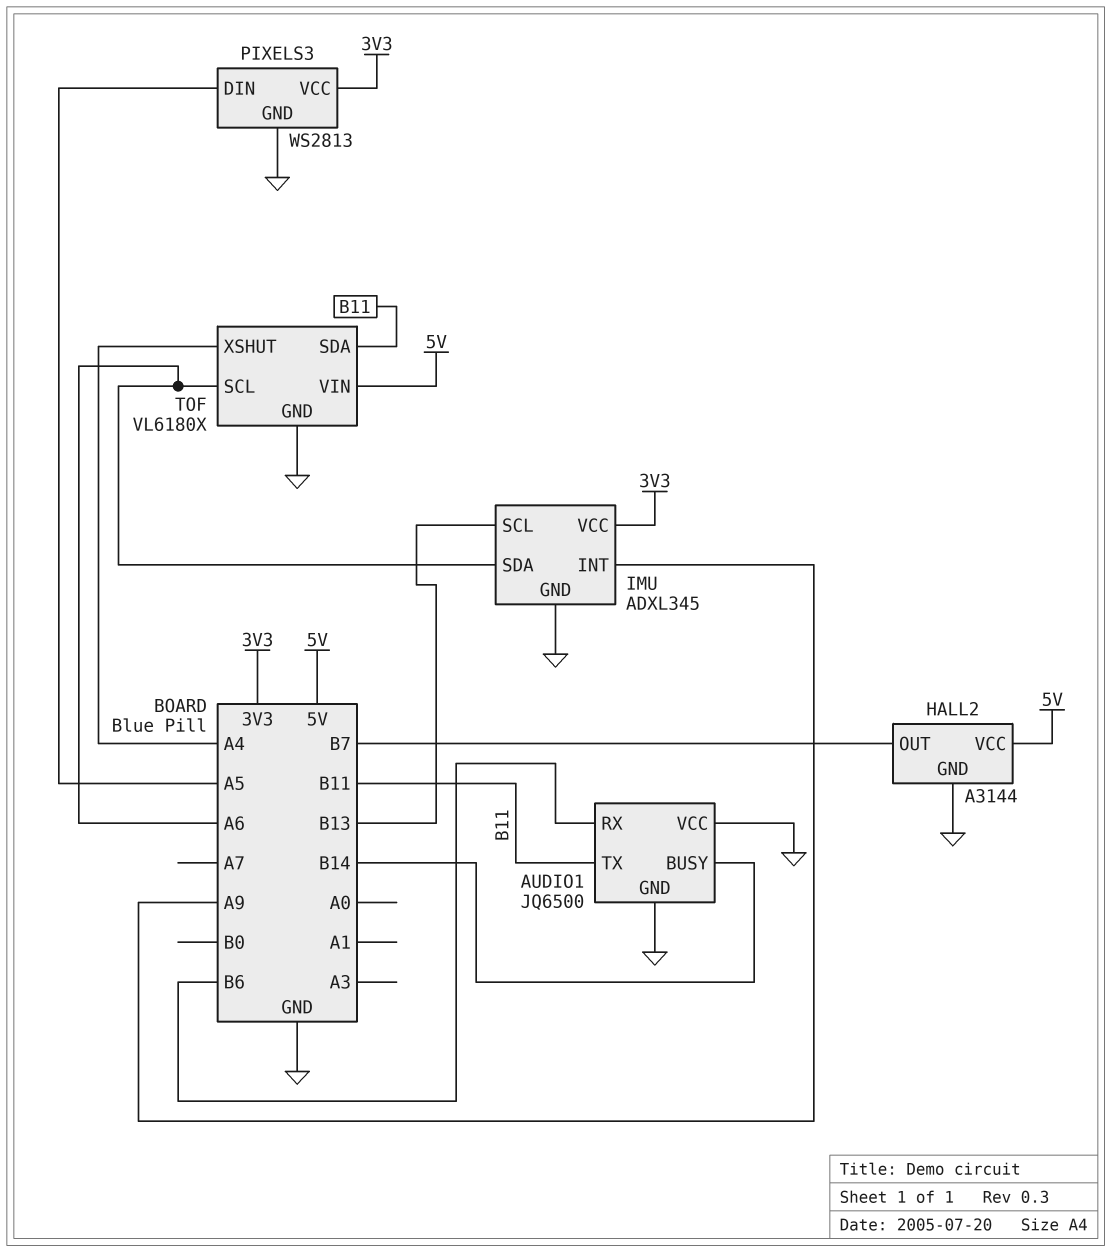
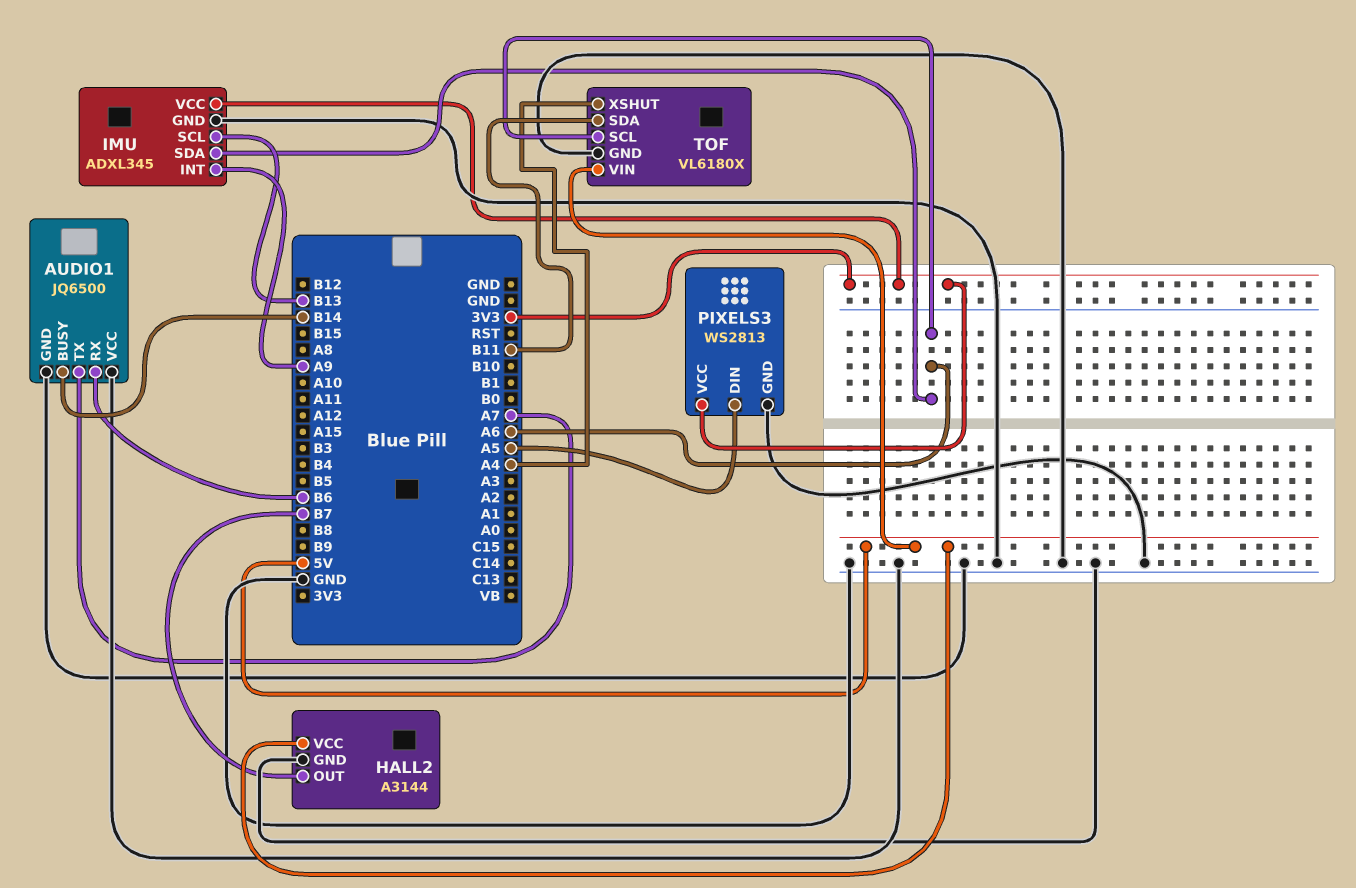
AUDIO1 pin TX: B11 -> A7

